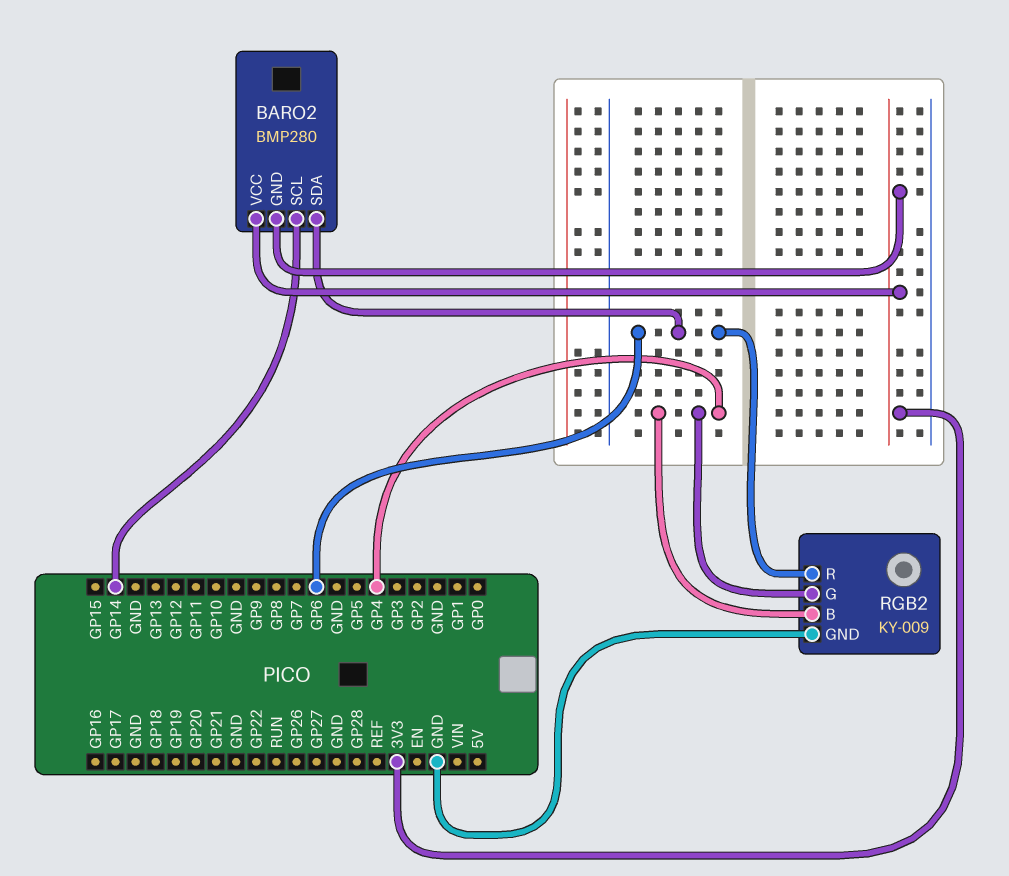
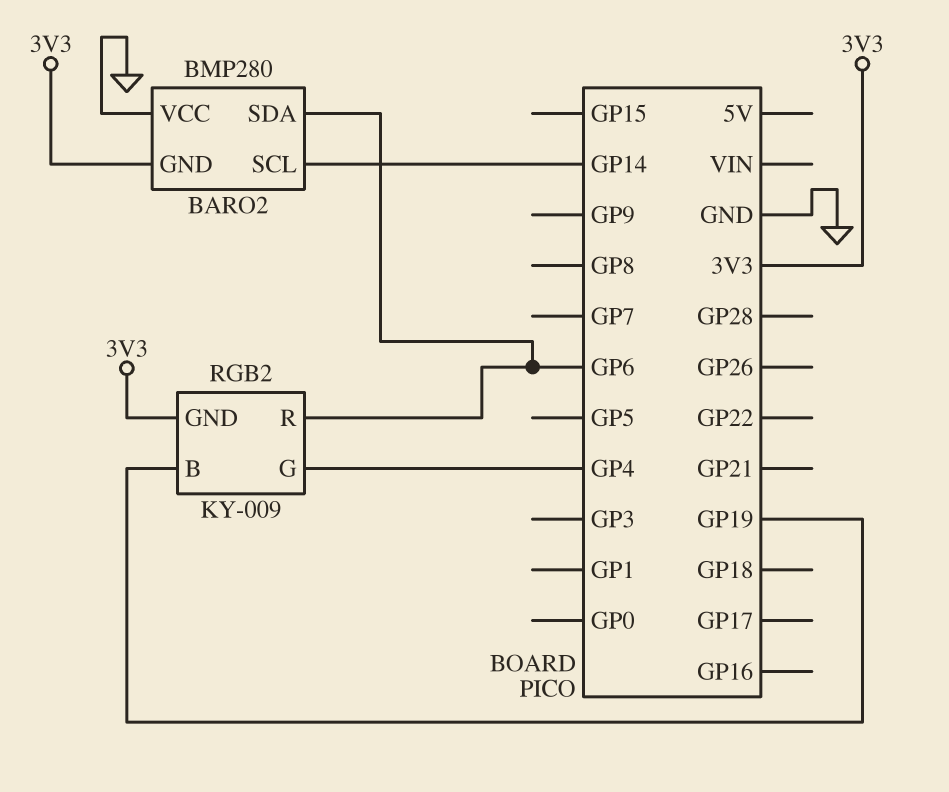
BARO2 pin VCC: 3V3 -> GND
RGB2 pin B: GP4 -> GP19
RGB2 pin GND: GND -> 3V3

